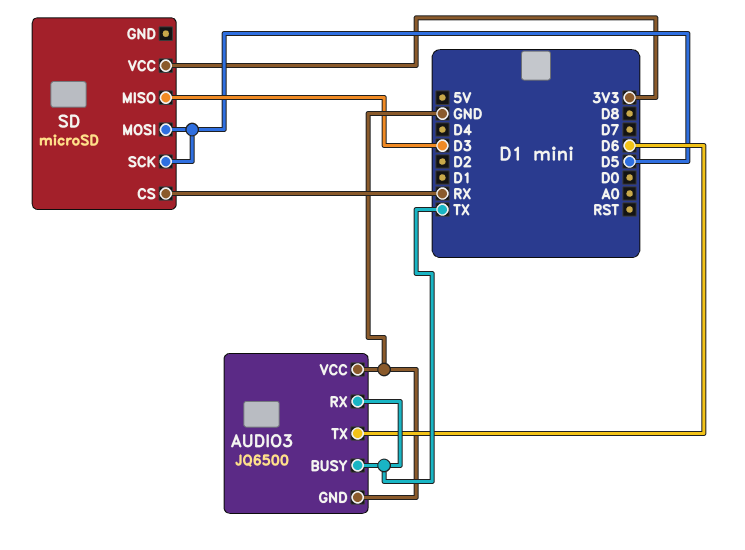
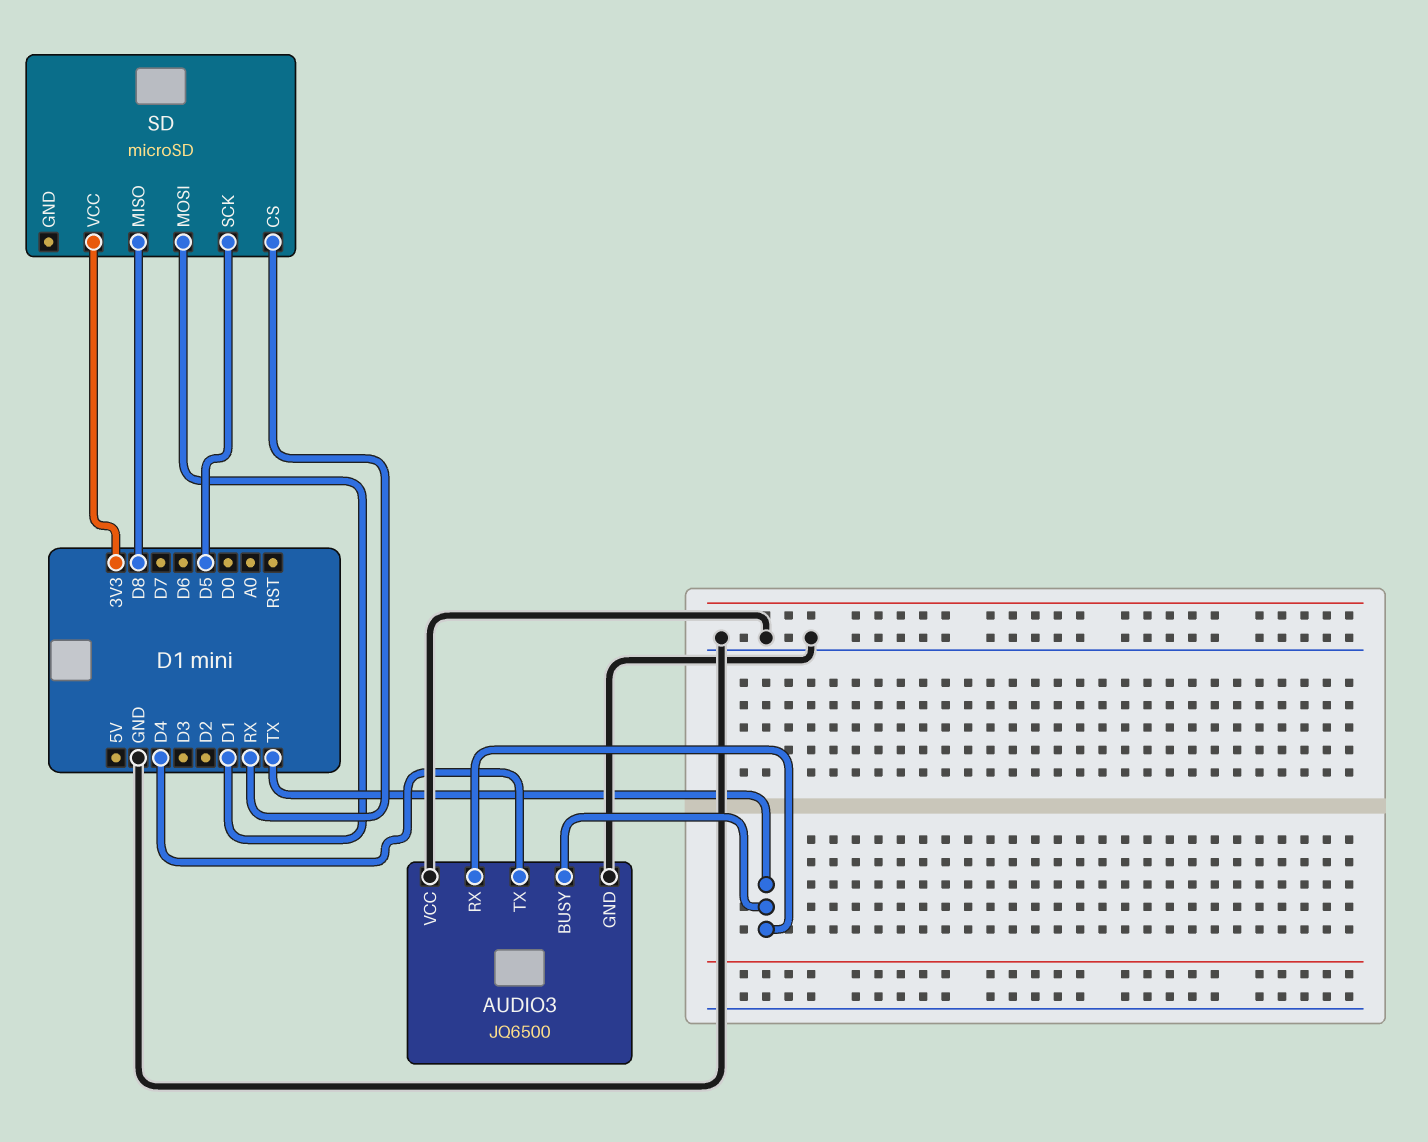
AUDIO3 pin TX: D6 -> D4
SD pin MISO: D3 -> D8
SD pin MOSI: D5 -> D1

